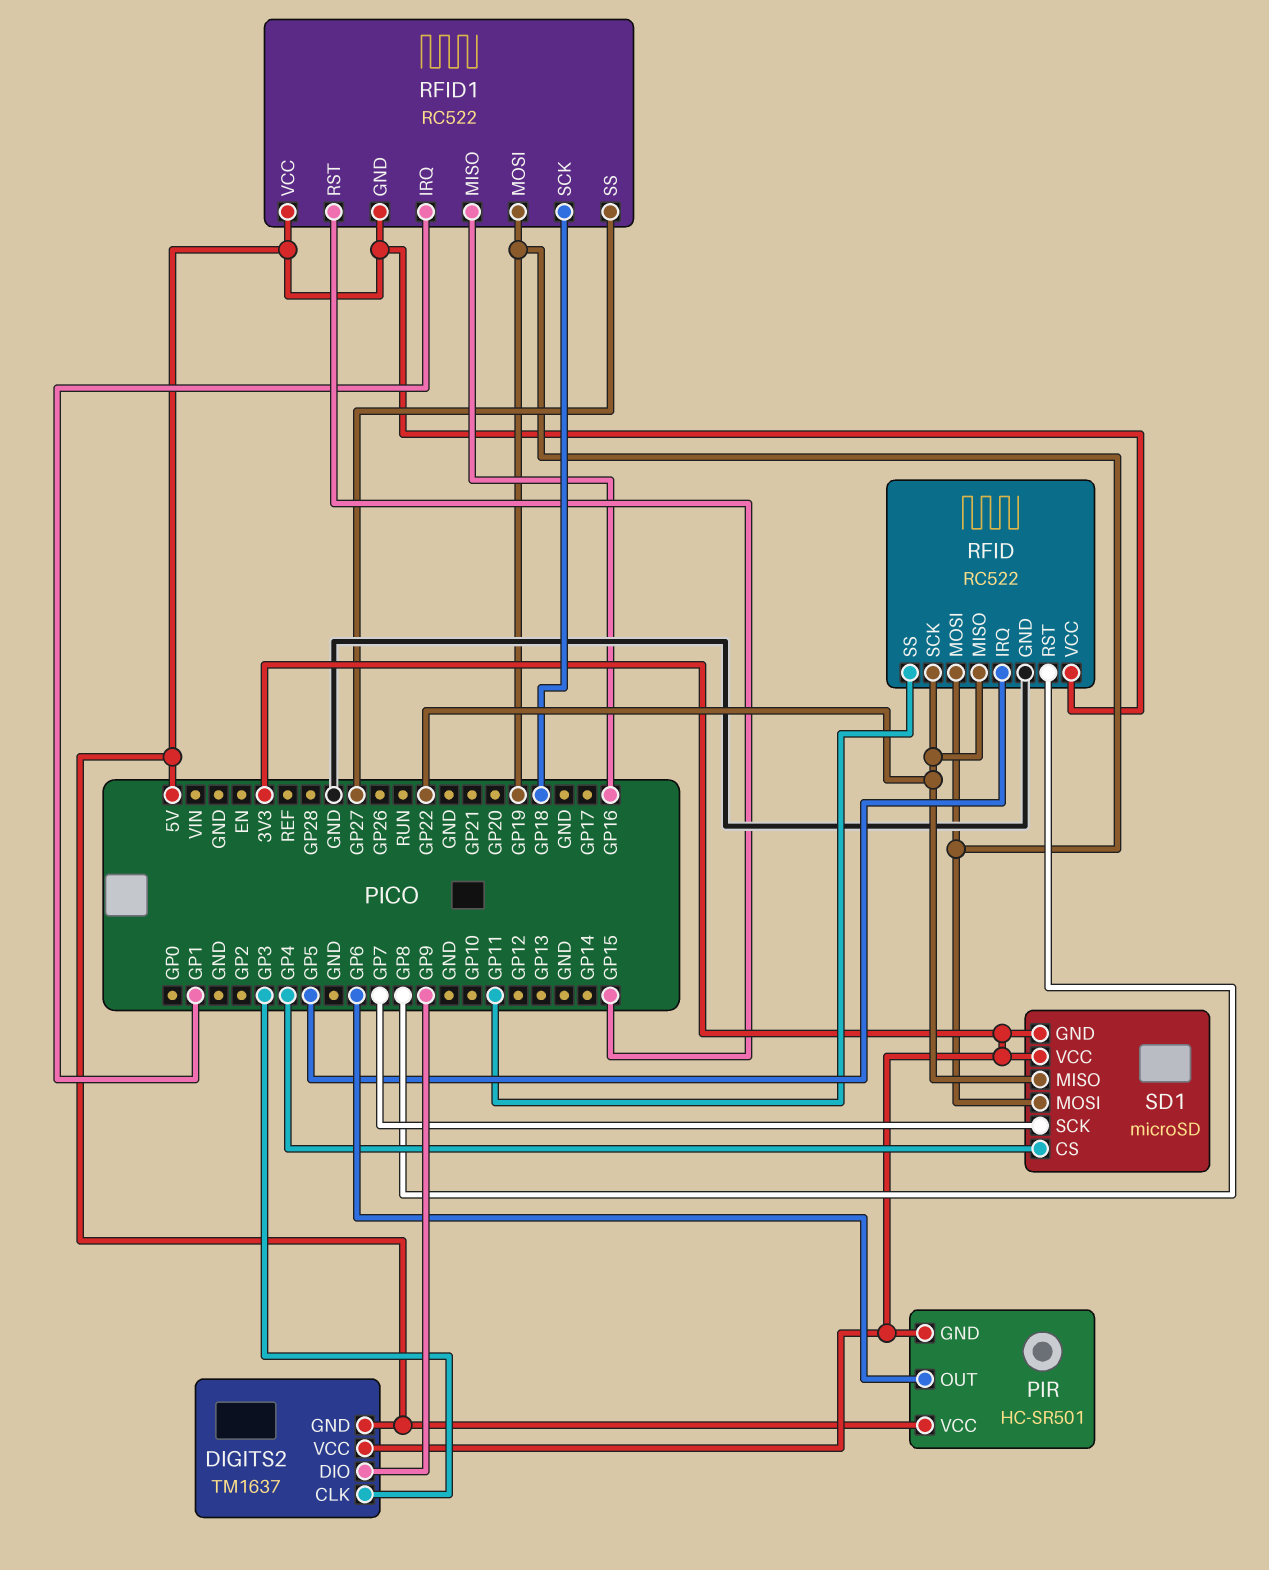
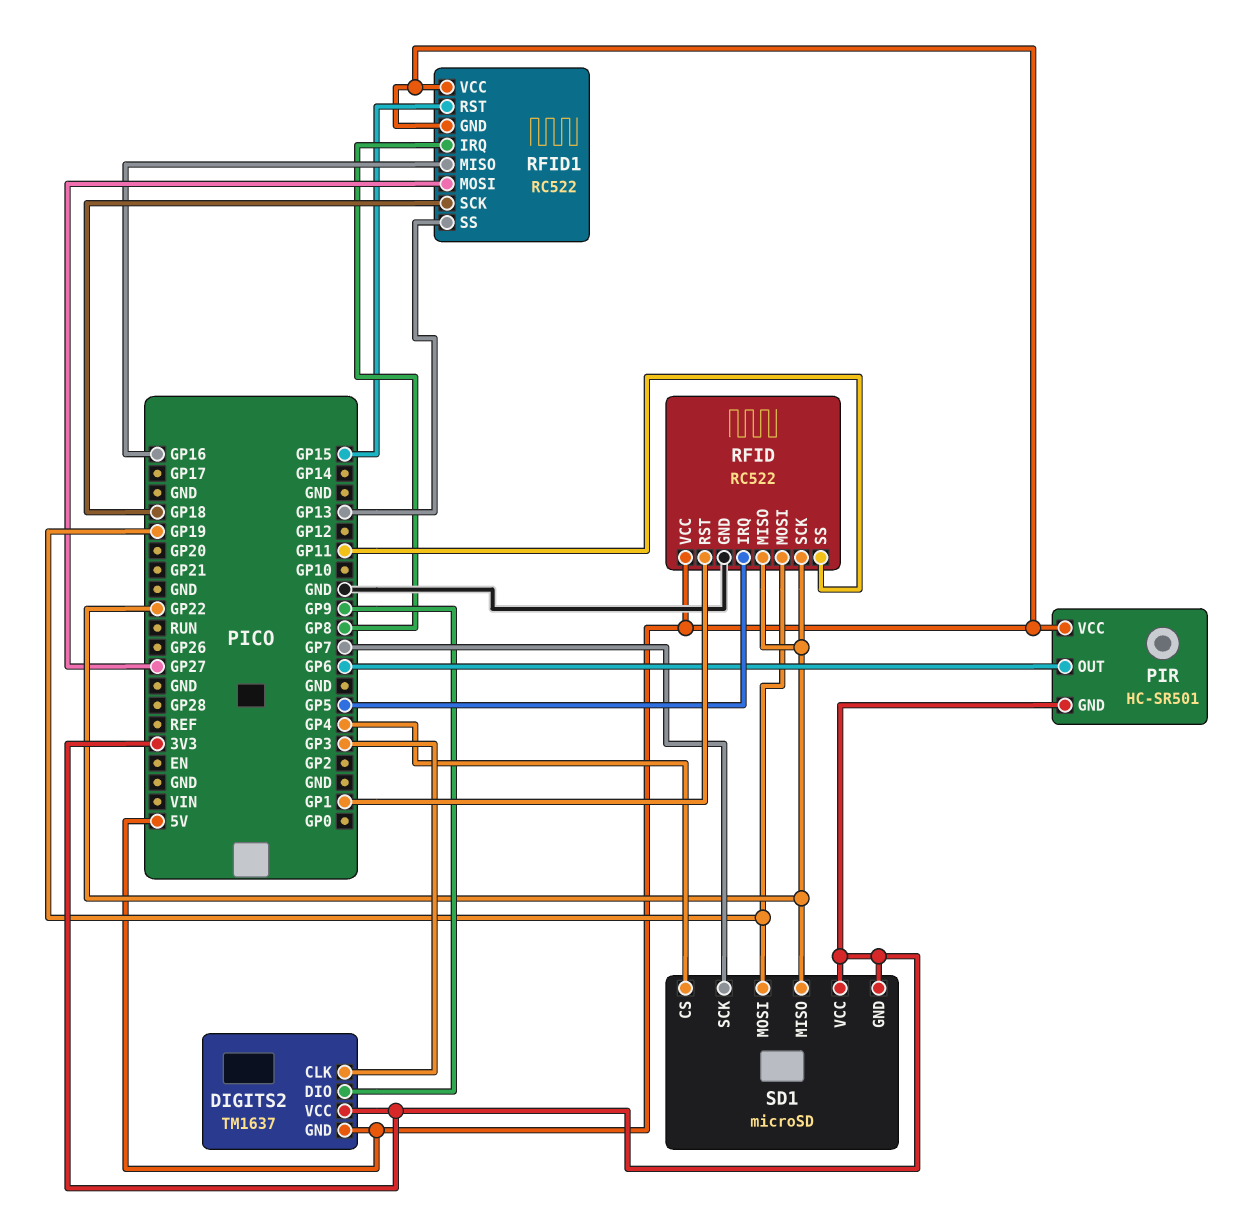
RFID pin RST: GP8 -> GP1
RFID1 pin IRQ: GP1 -> GP8
RFID1 pin MOSI: GP19 -> GP27
RFID1 pin SS: GP27 -> GP13

